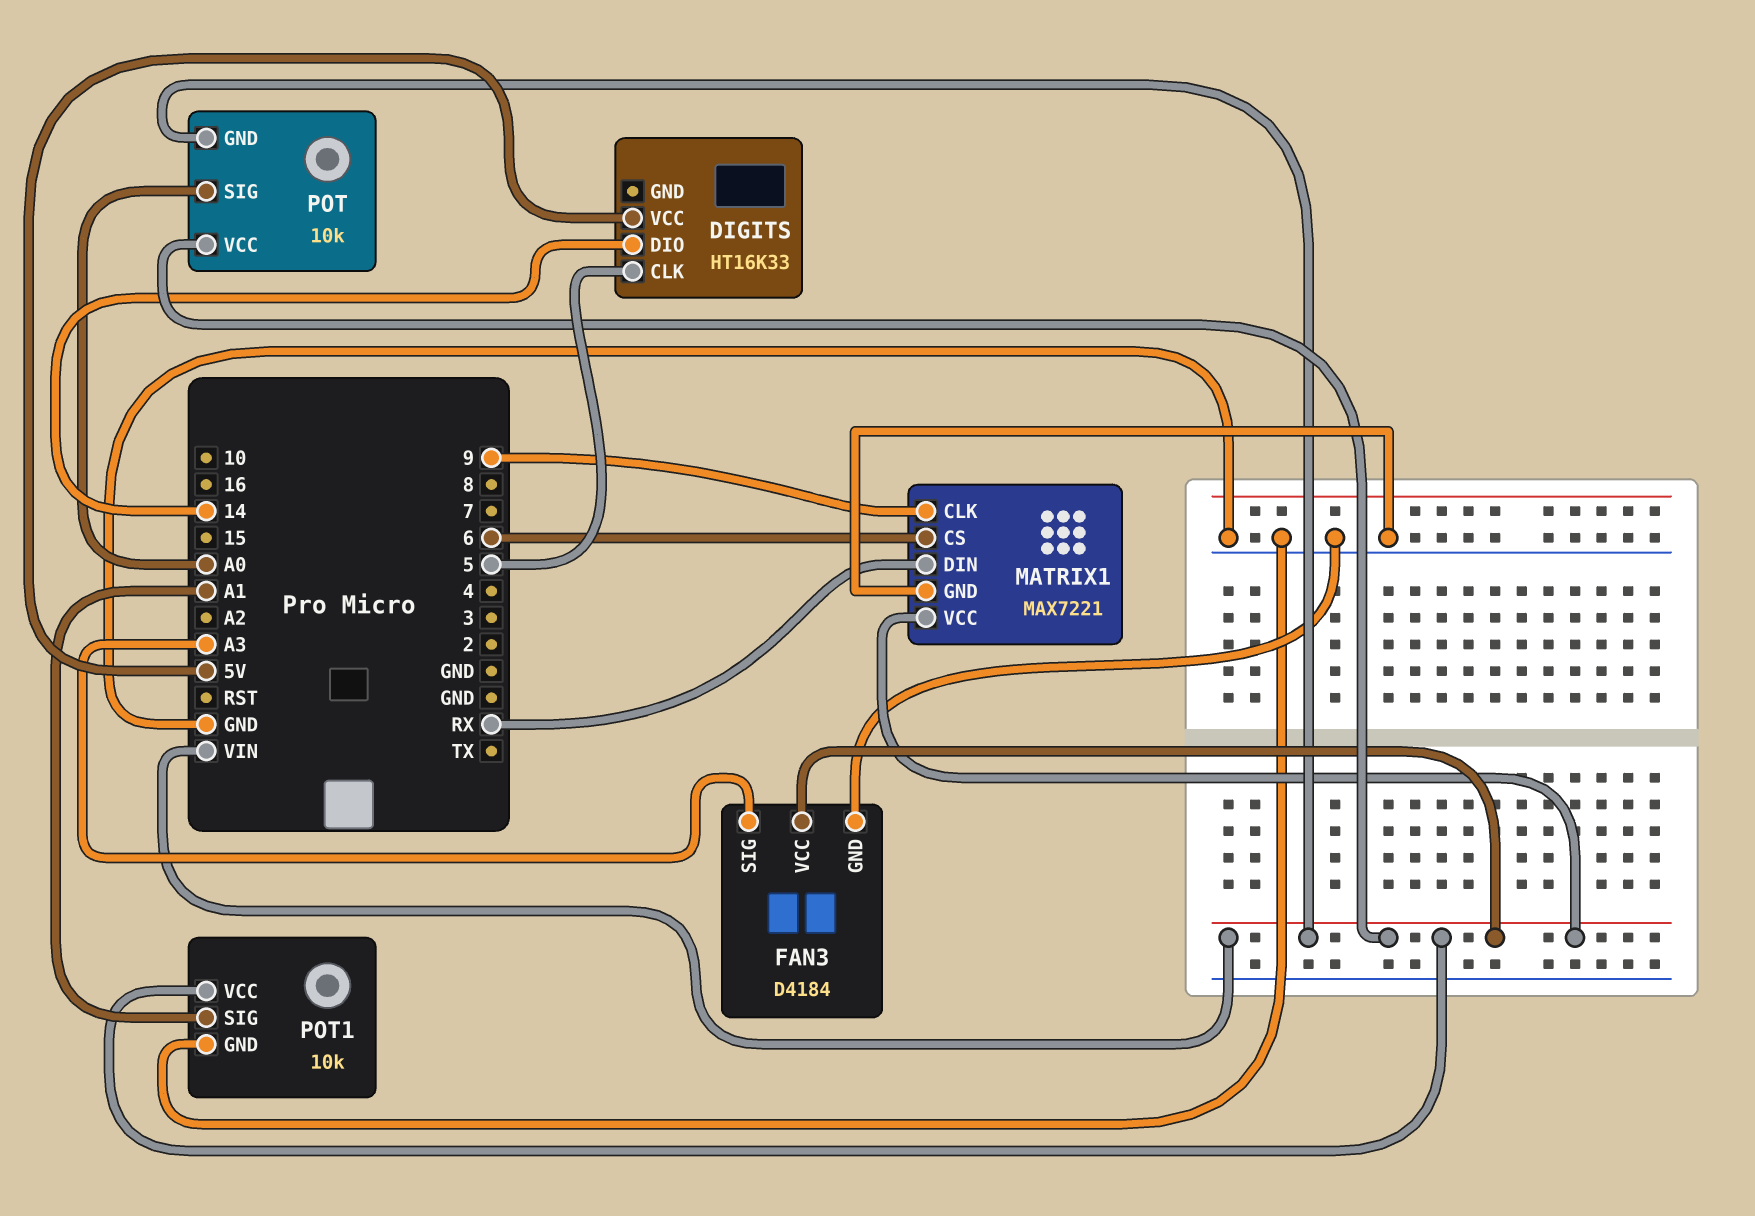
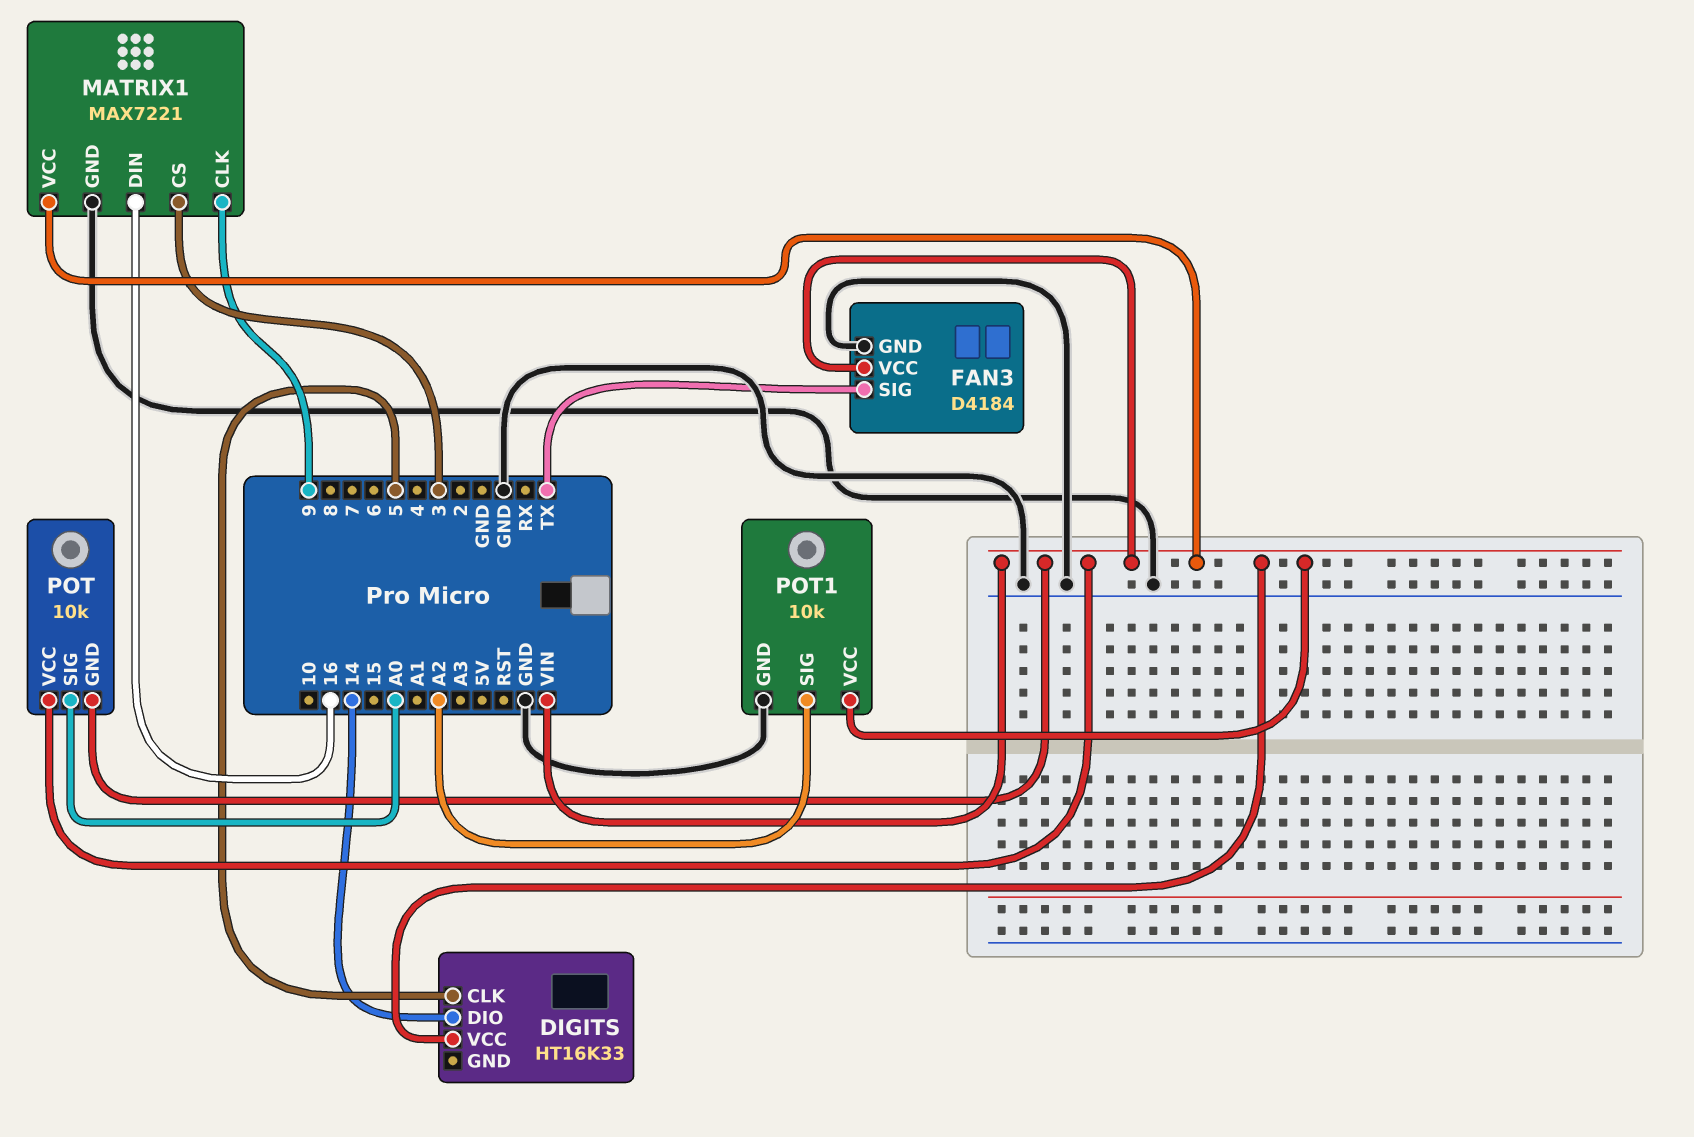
DIGITS pin VCC: 5V -> VIN
FAN3 pin SIG: A3 -> TX
MATRIX1 pin CS: 6 -> 3
MATRIX1 pin DIN: RX -> 16
POT1 pin SIG: A1 -> A2

